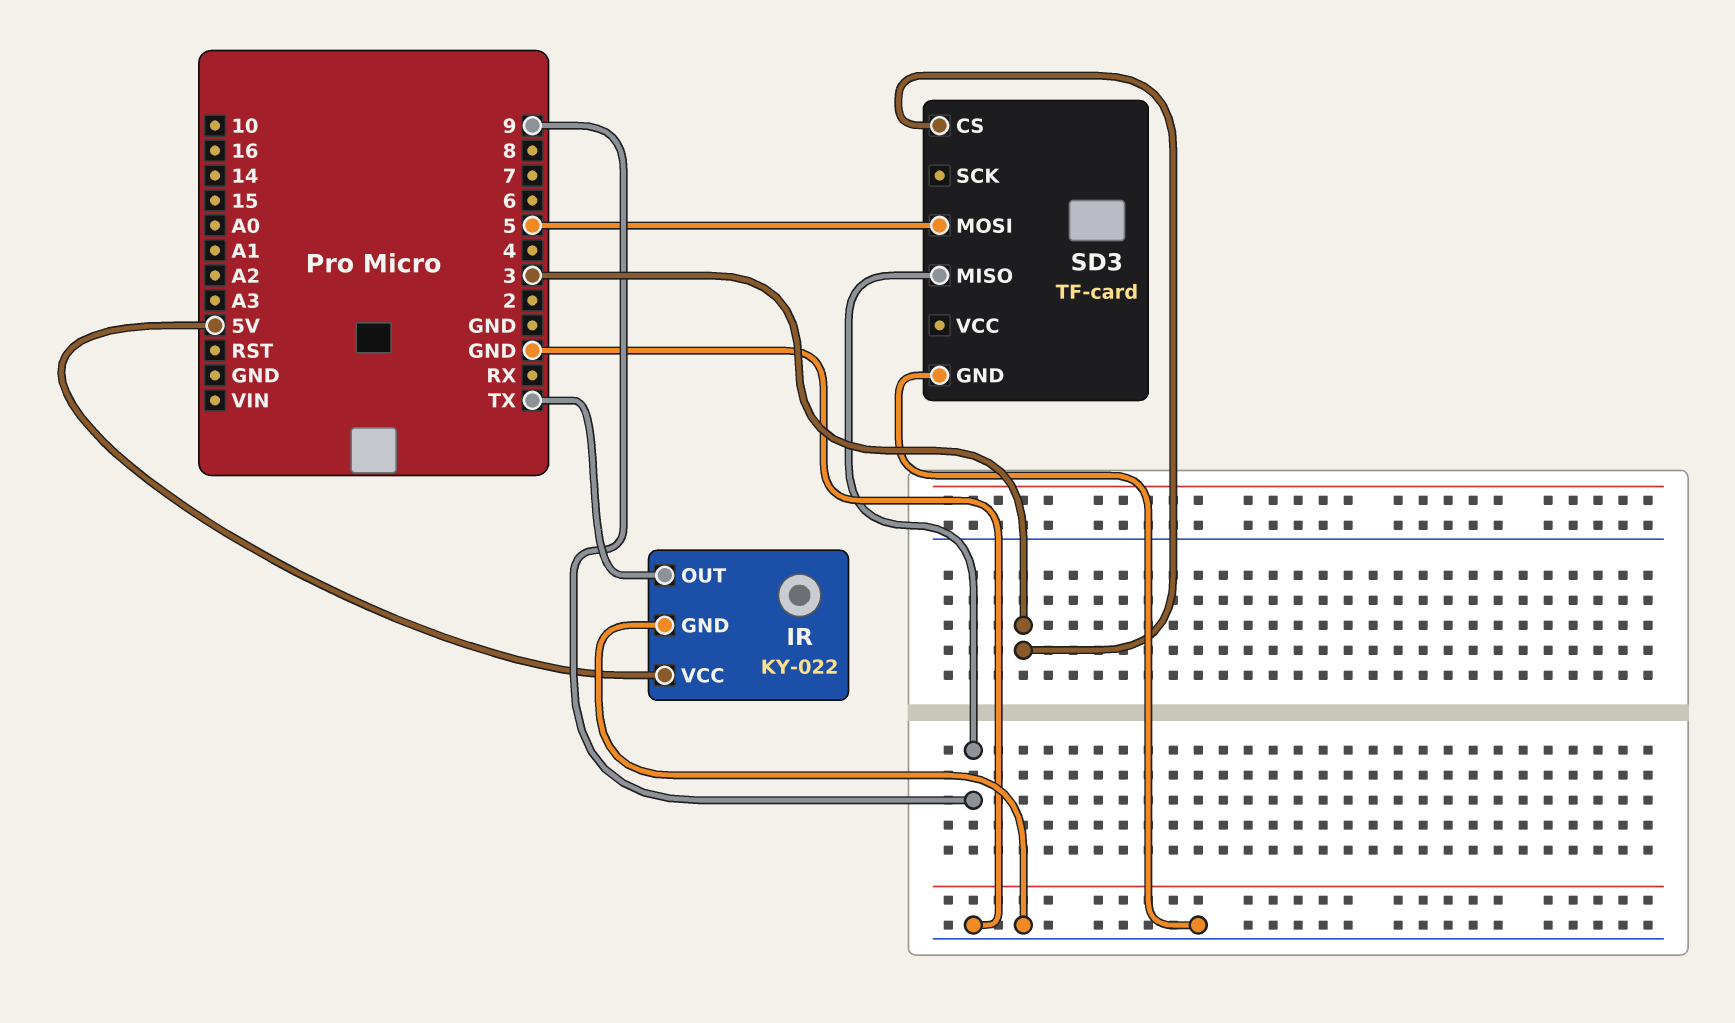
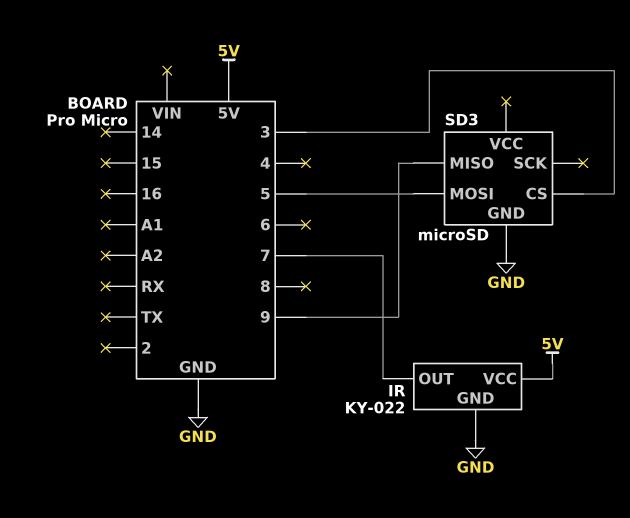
IR pin OUT: TX -> 7
SD3: TF-card -> microSD

